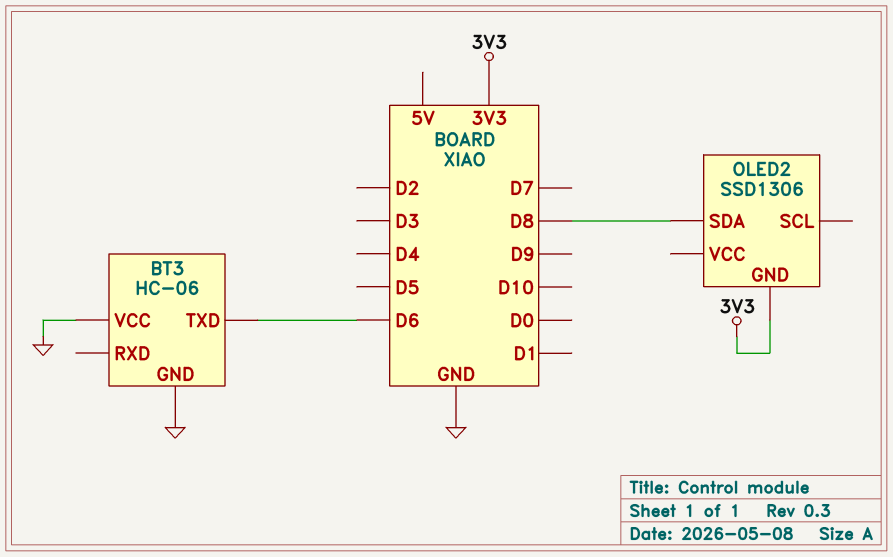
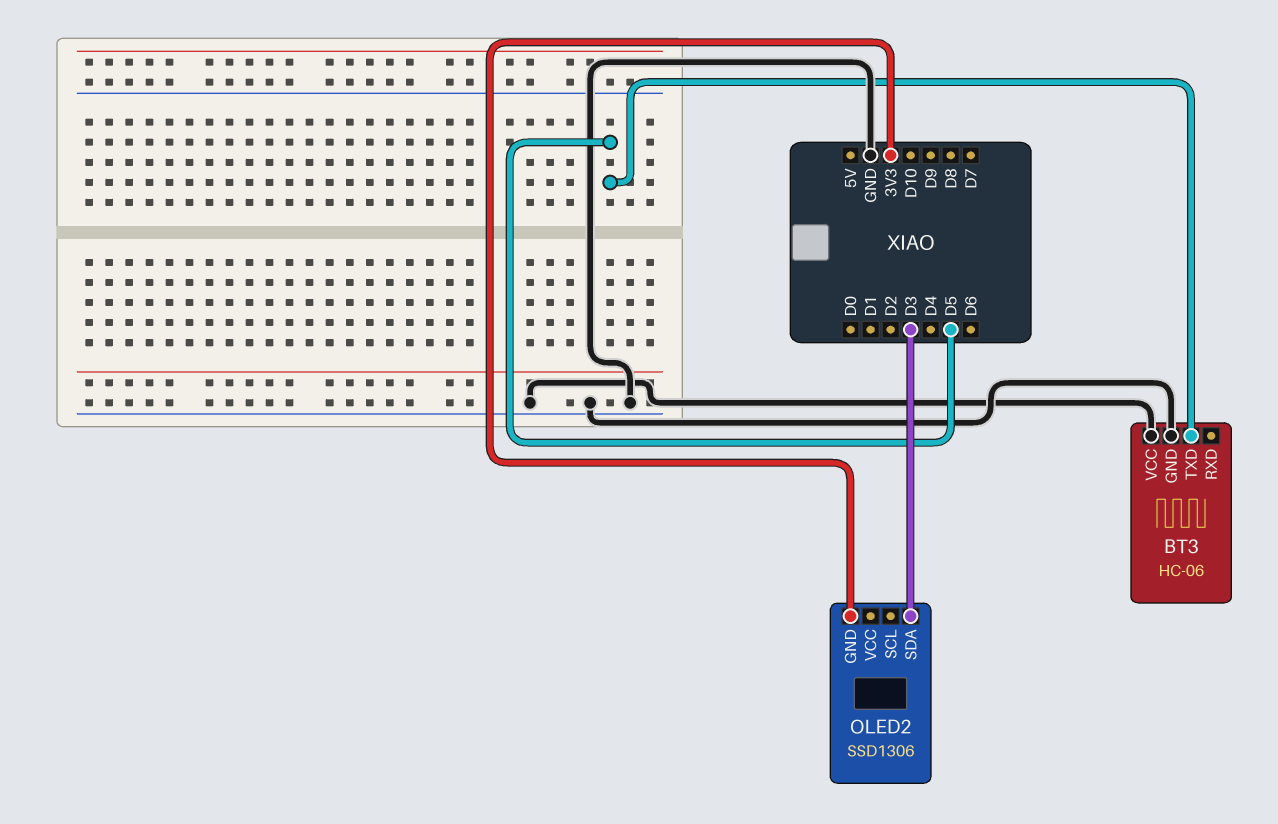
BT3 pin TXD: D6 -> D5
OLED2 pin SDA: D8 -> D3

